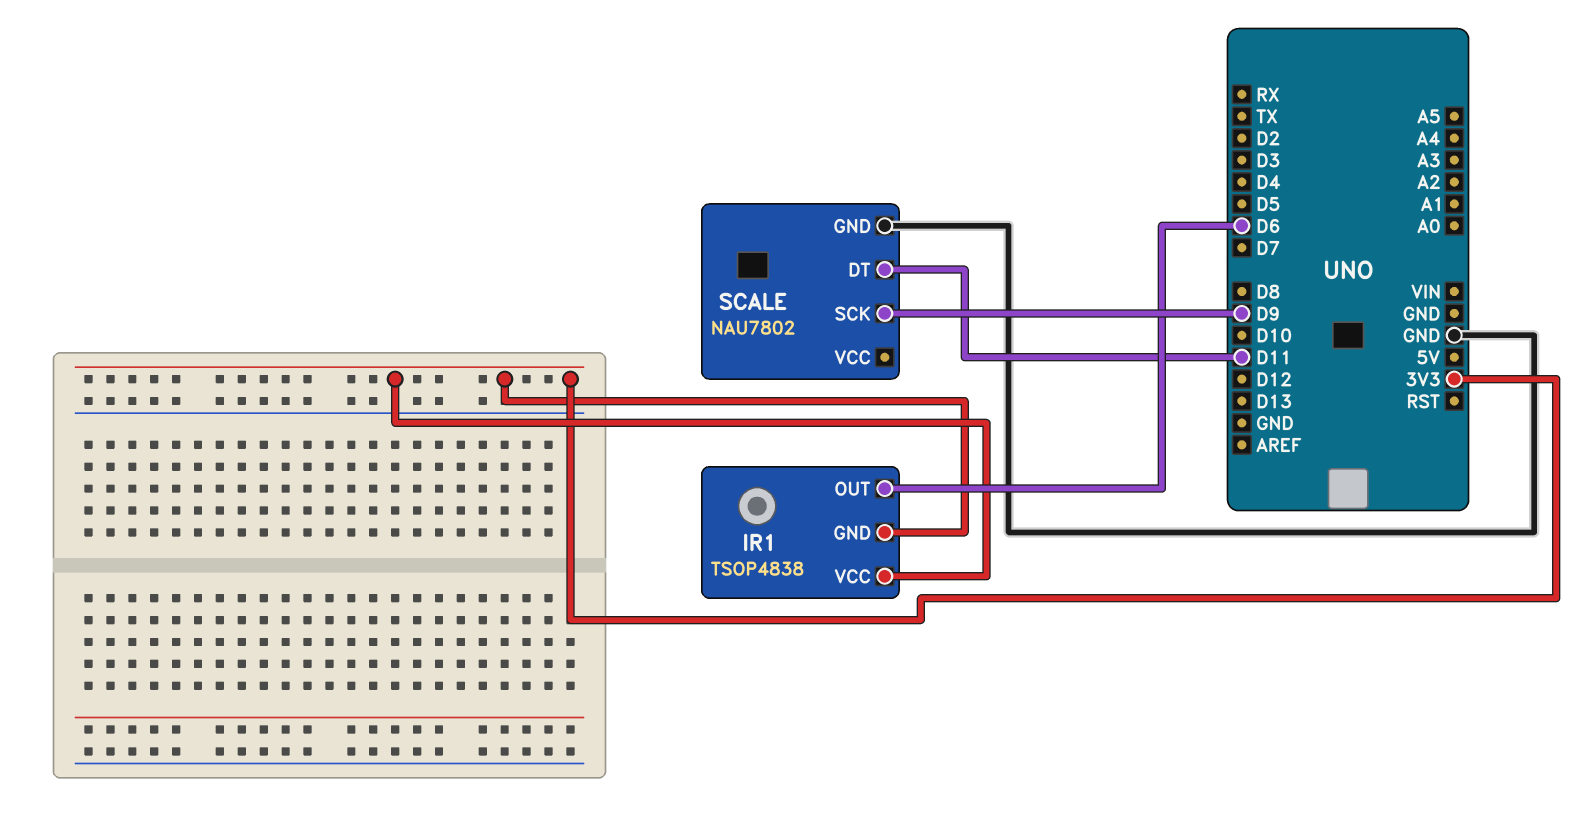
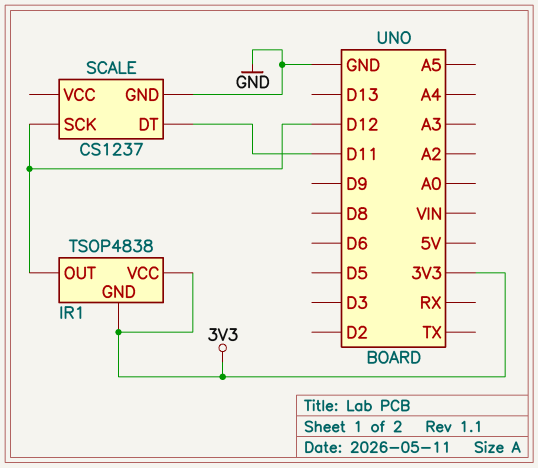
IR1 pin OUT: D6 -> D12
SCALE: NAU7802 -> CS1237
SCALE pin SCK: D9 -> D12

